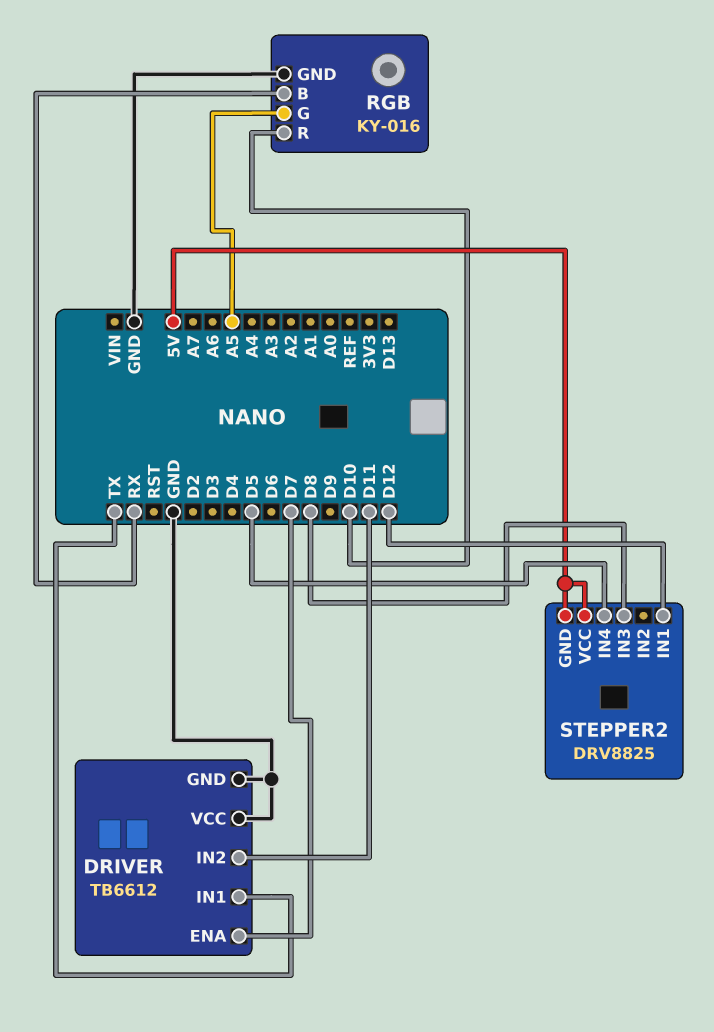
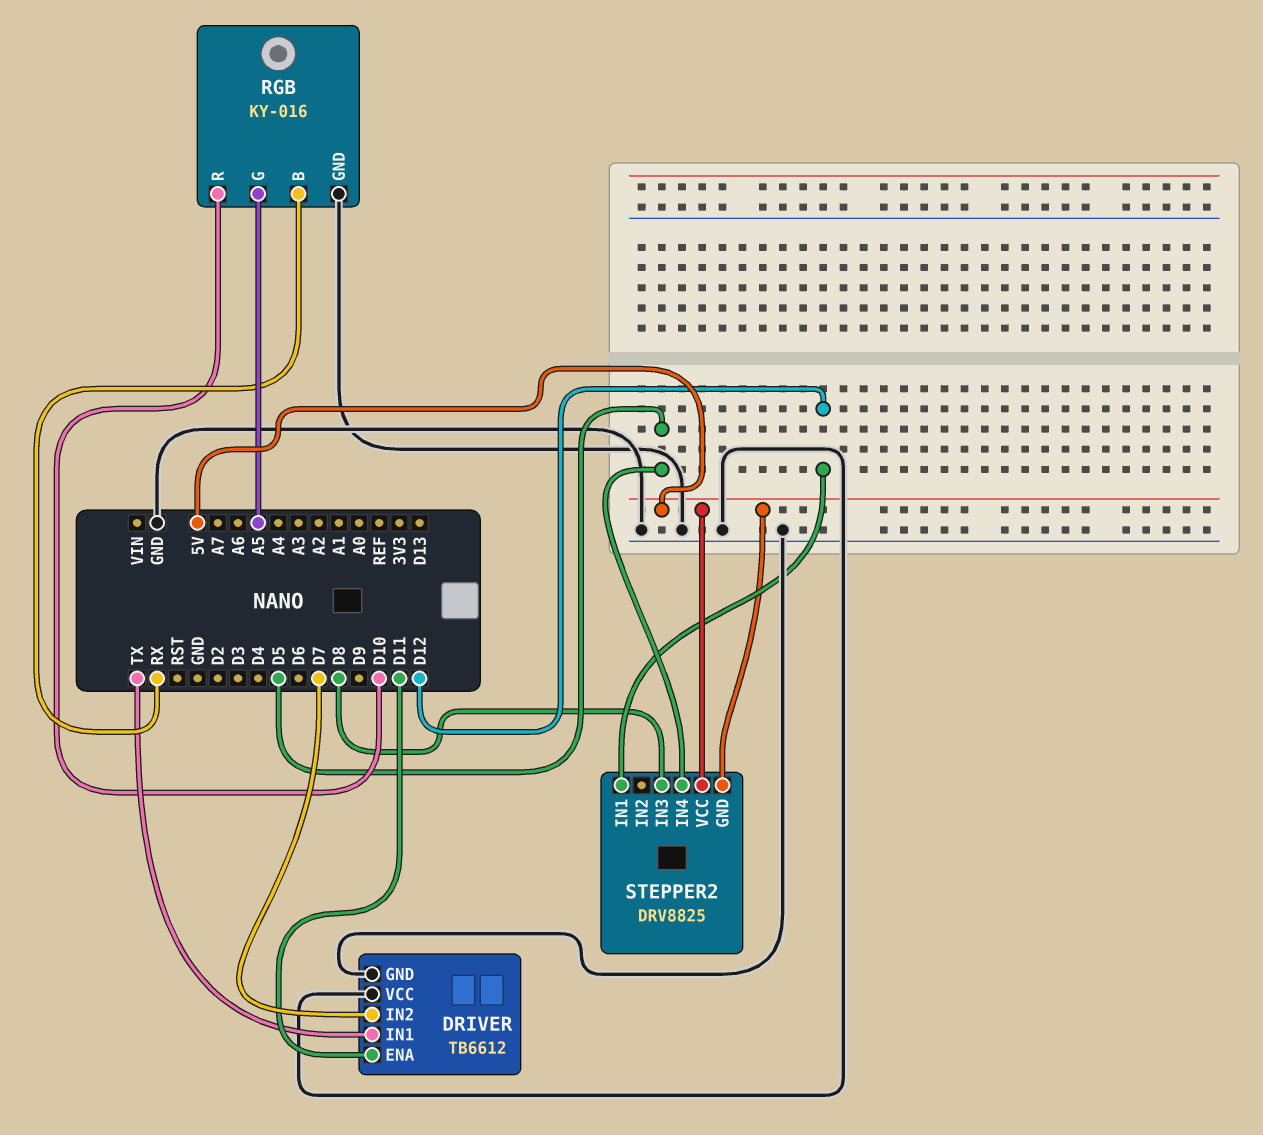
DRIVER pin ENA: D7 -> D11
DRIVER pin IN2: D11 -> D7

